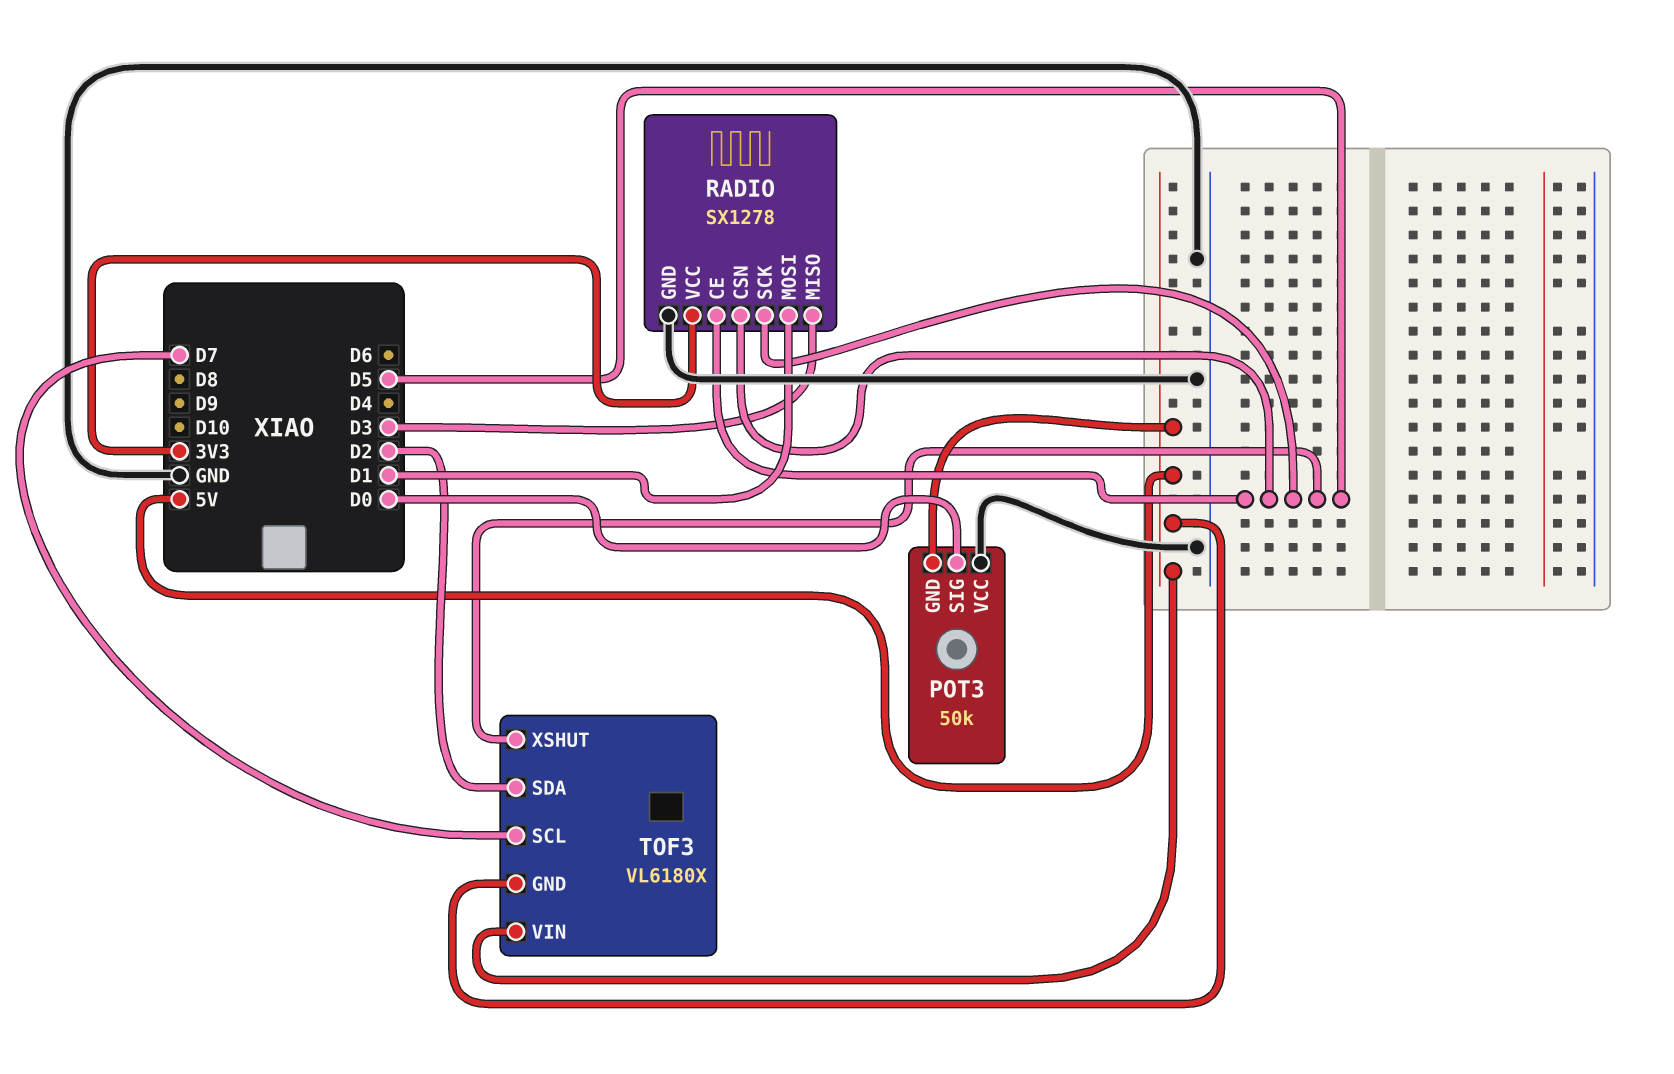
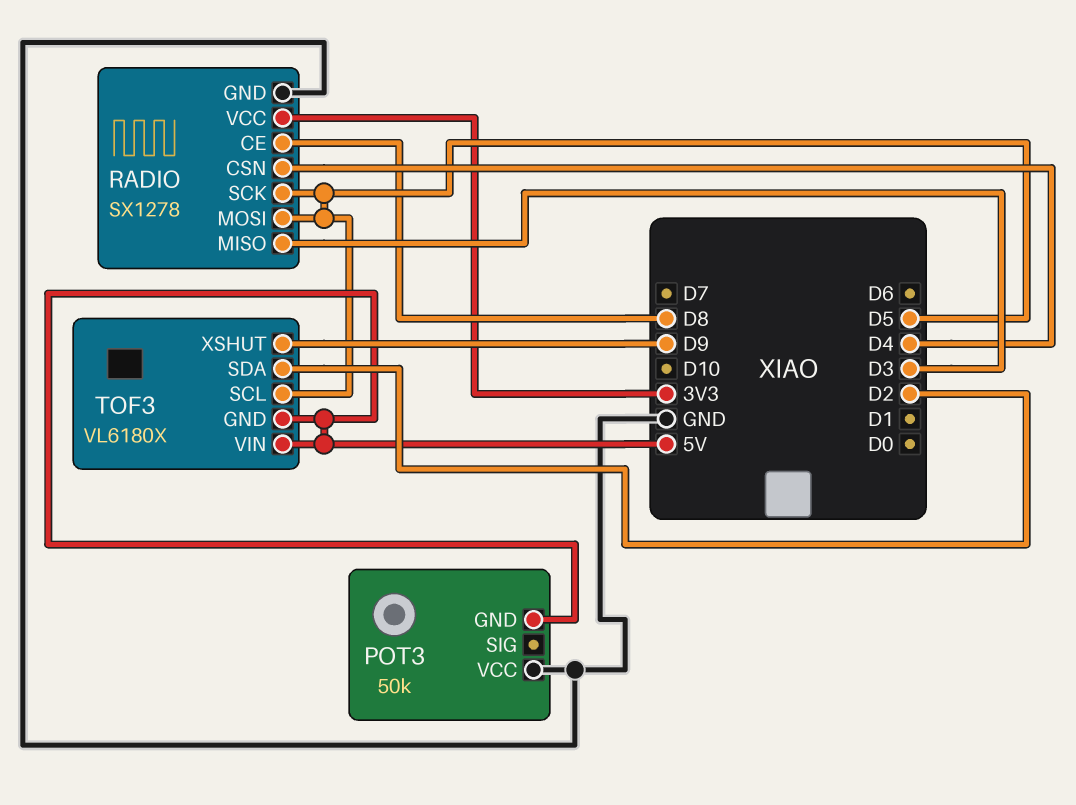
POT3 pin SIG: D0 -> none
RADIO pin CE: D5 -> D8
RADIO pin CSN: D5 -> D4
RADIO pin MOSI: D1 -> D5
TOF3 pin SCL: D7 -> D5
TOF3 pin XSHUT: D5 -> D9

